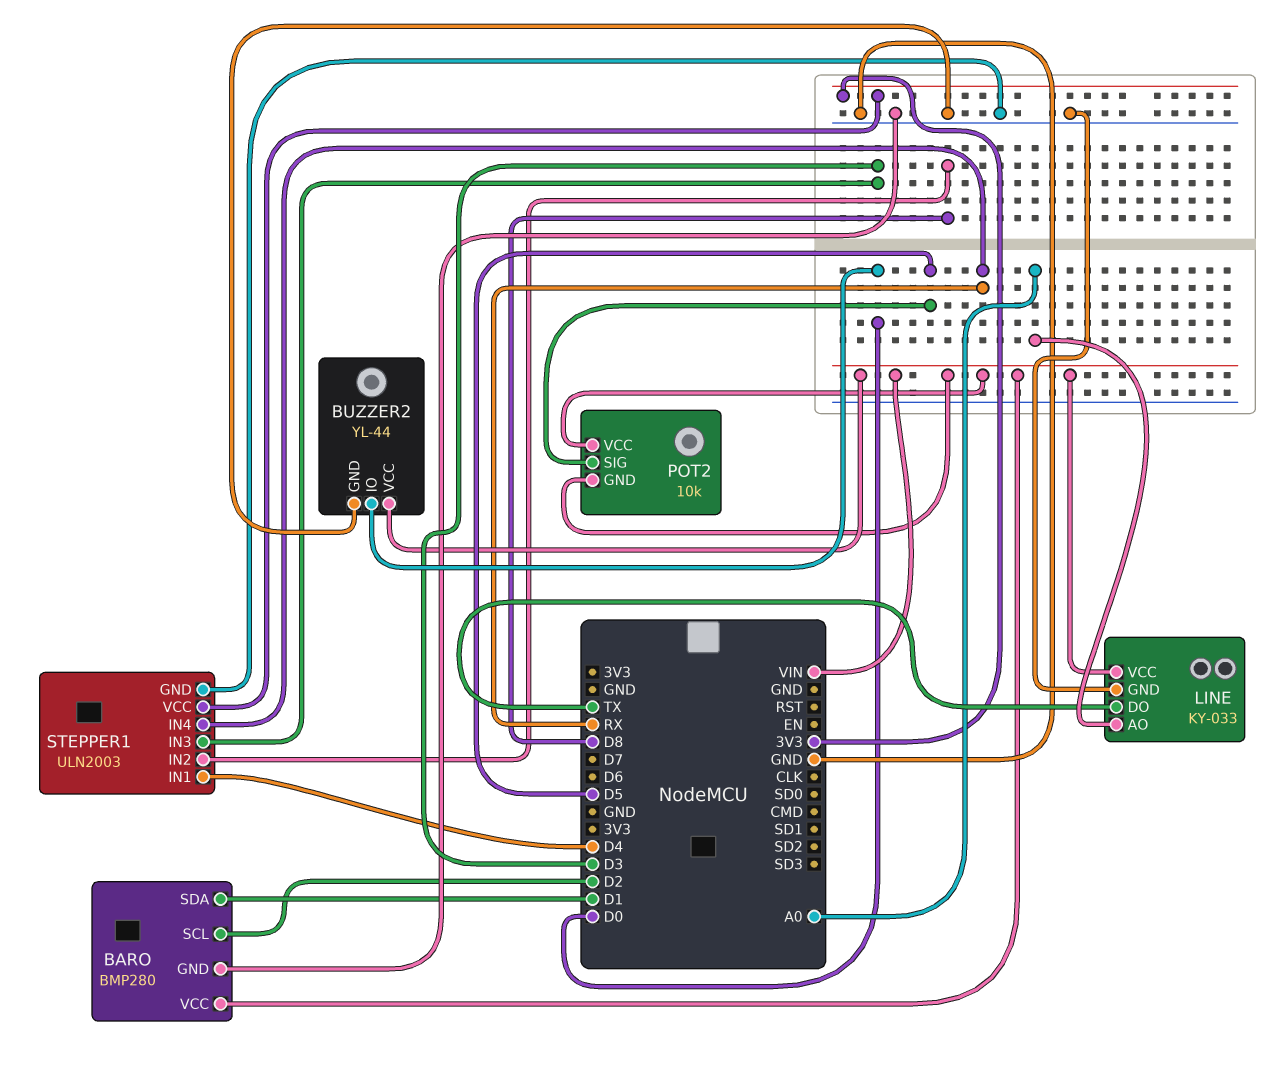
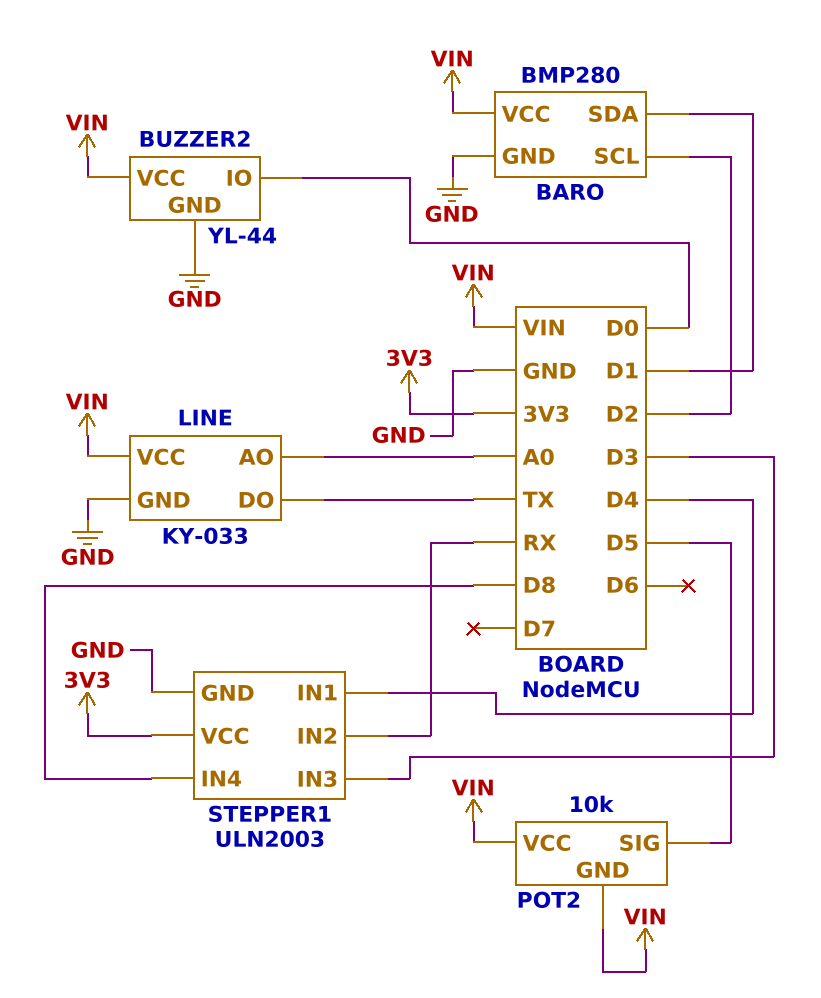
STEPPER1 pin IN2: D8 -> RX
STEPPER1 pin IN4: RX -> D8

